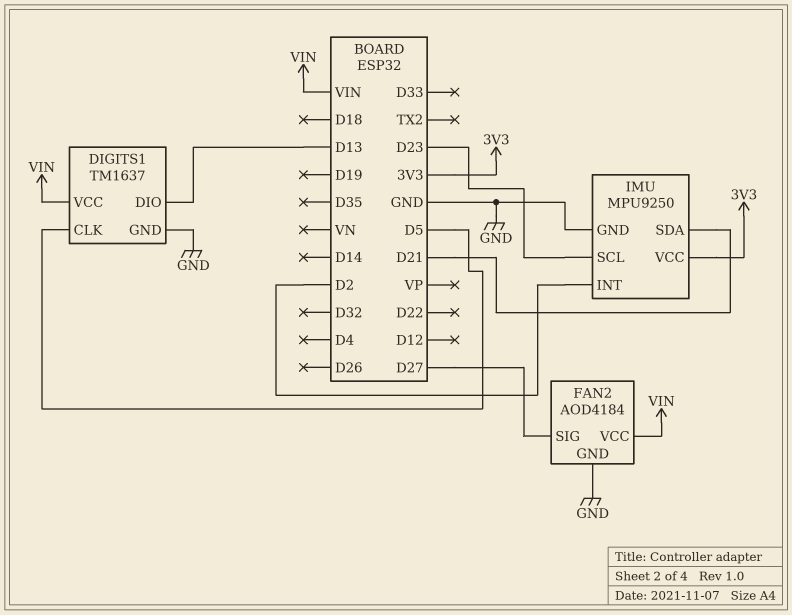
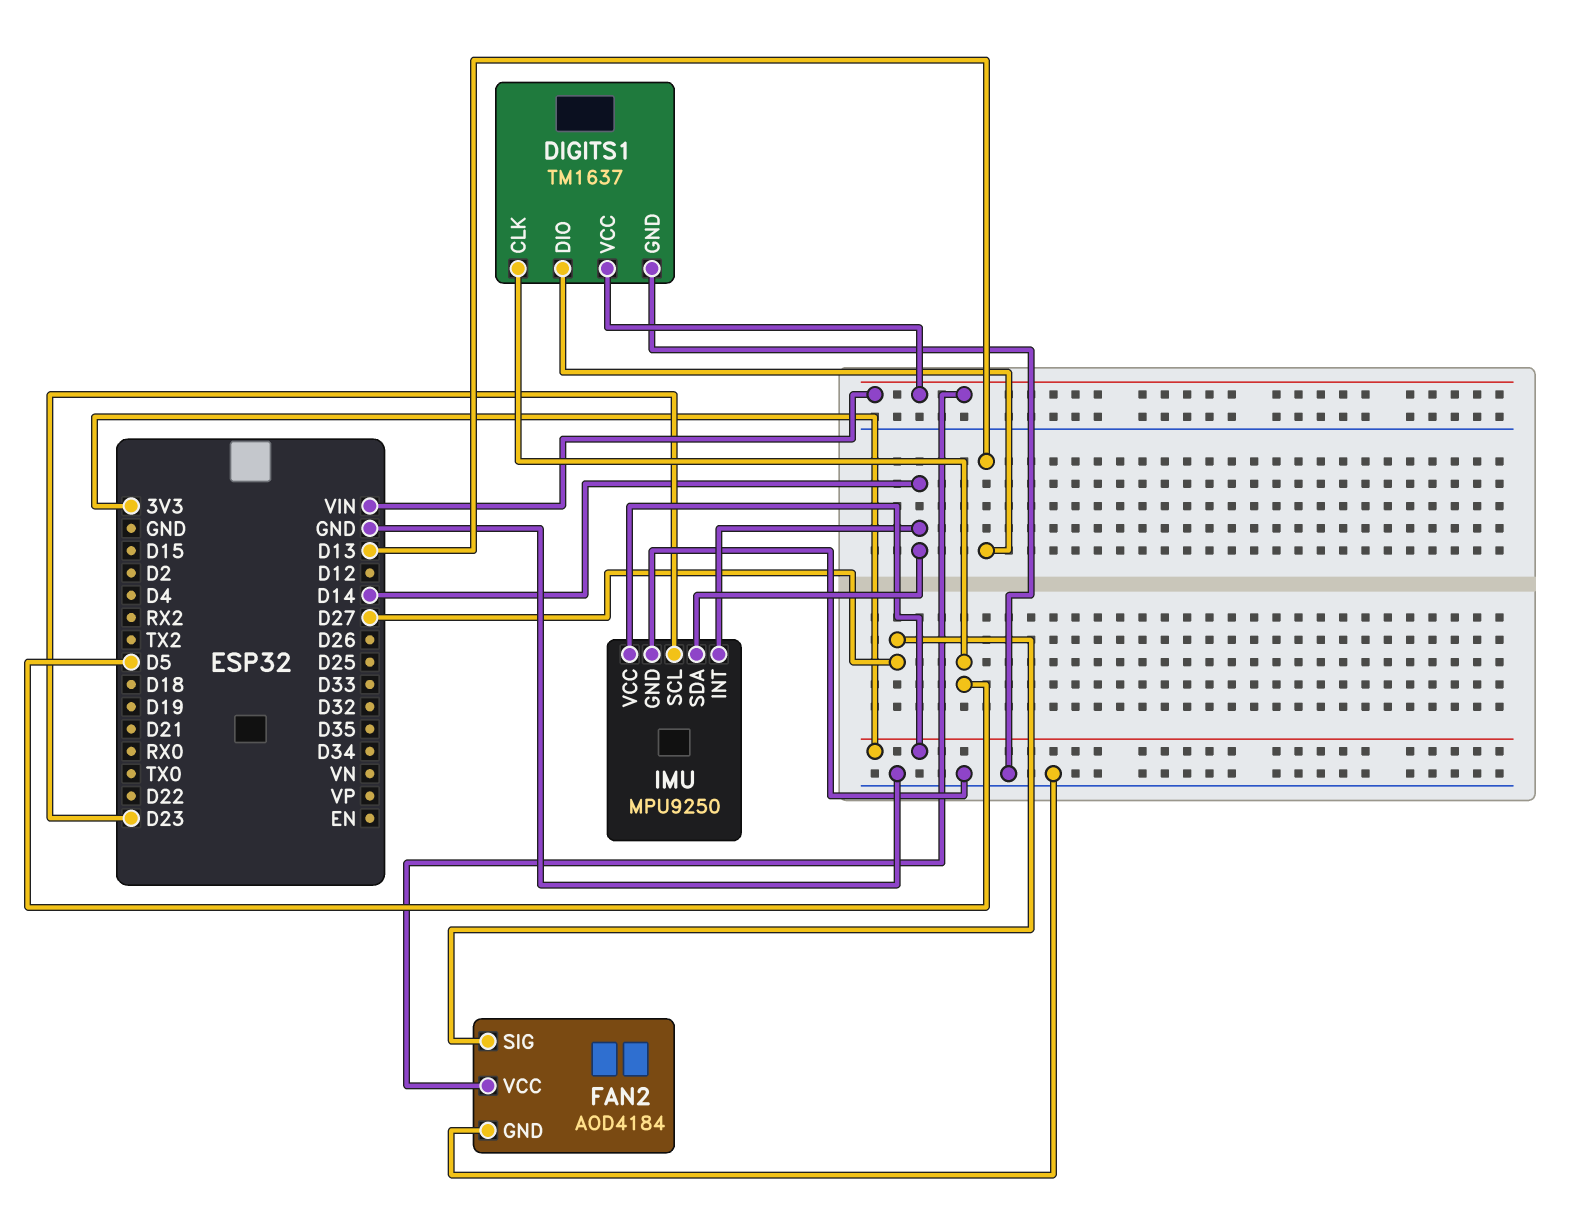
IMU pin INT: D2 -> D14
IMU pin SDA: D21 -> D14

